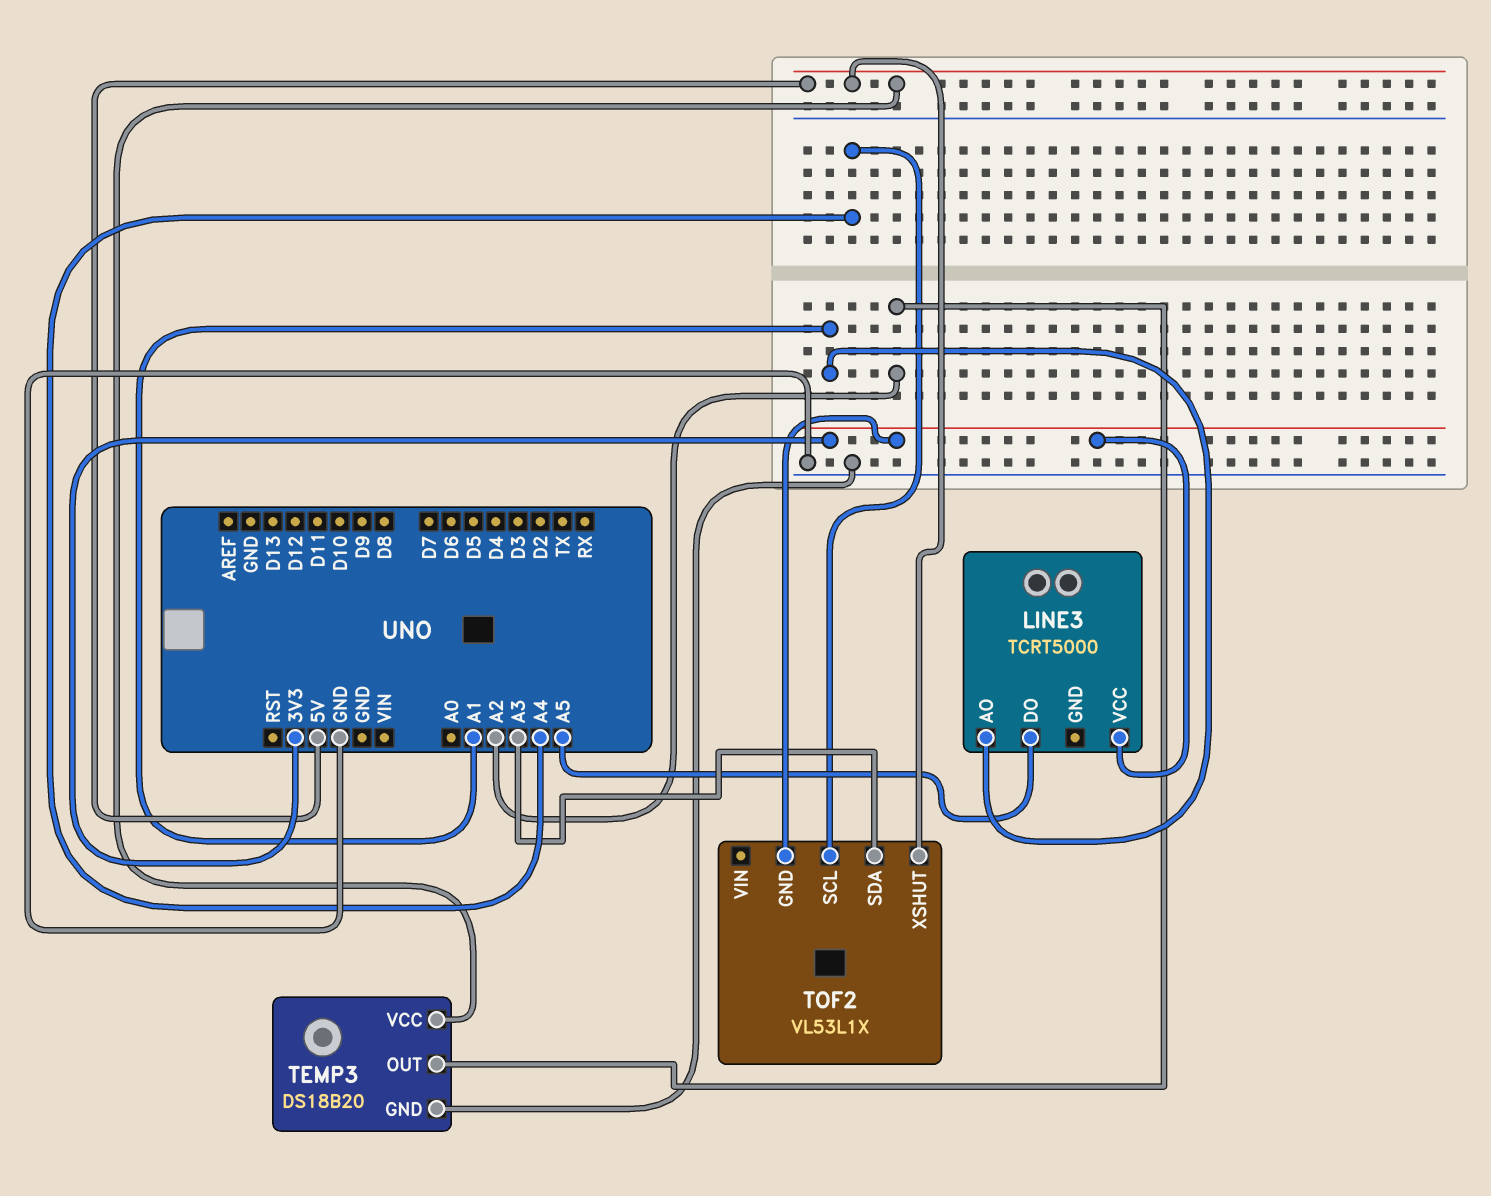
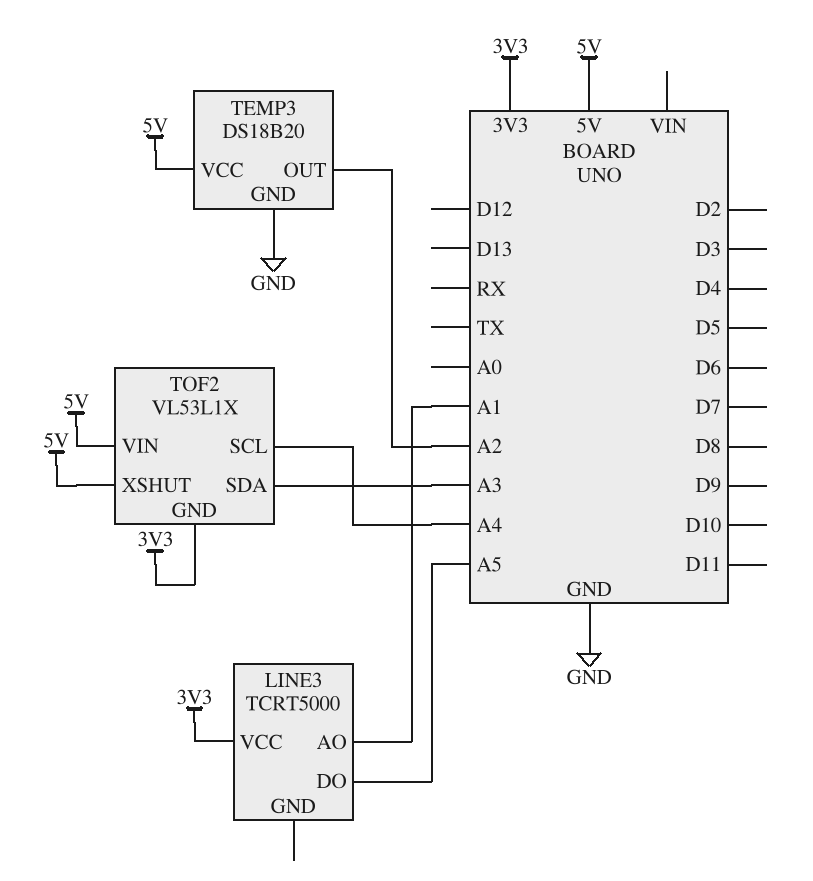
TOF2 pin VIN: none -> 5V

